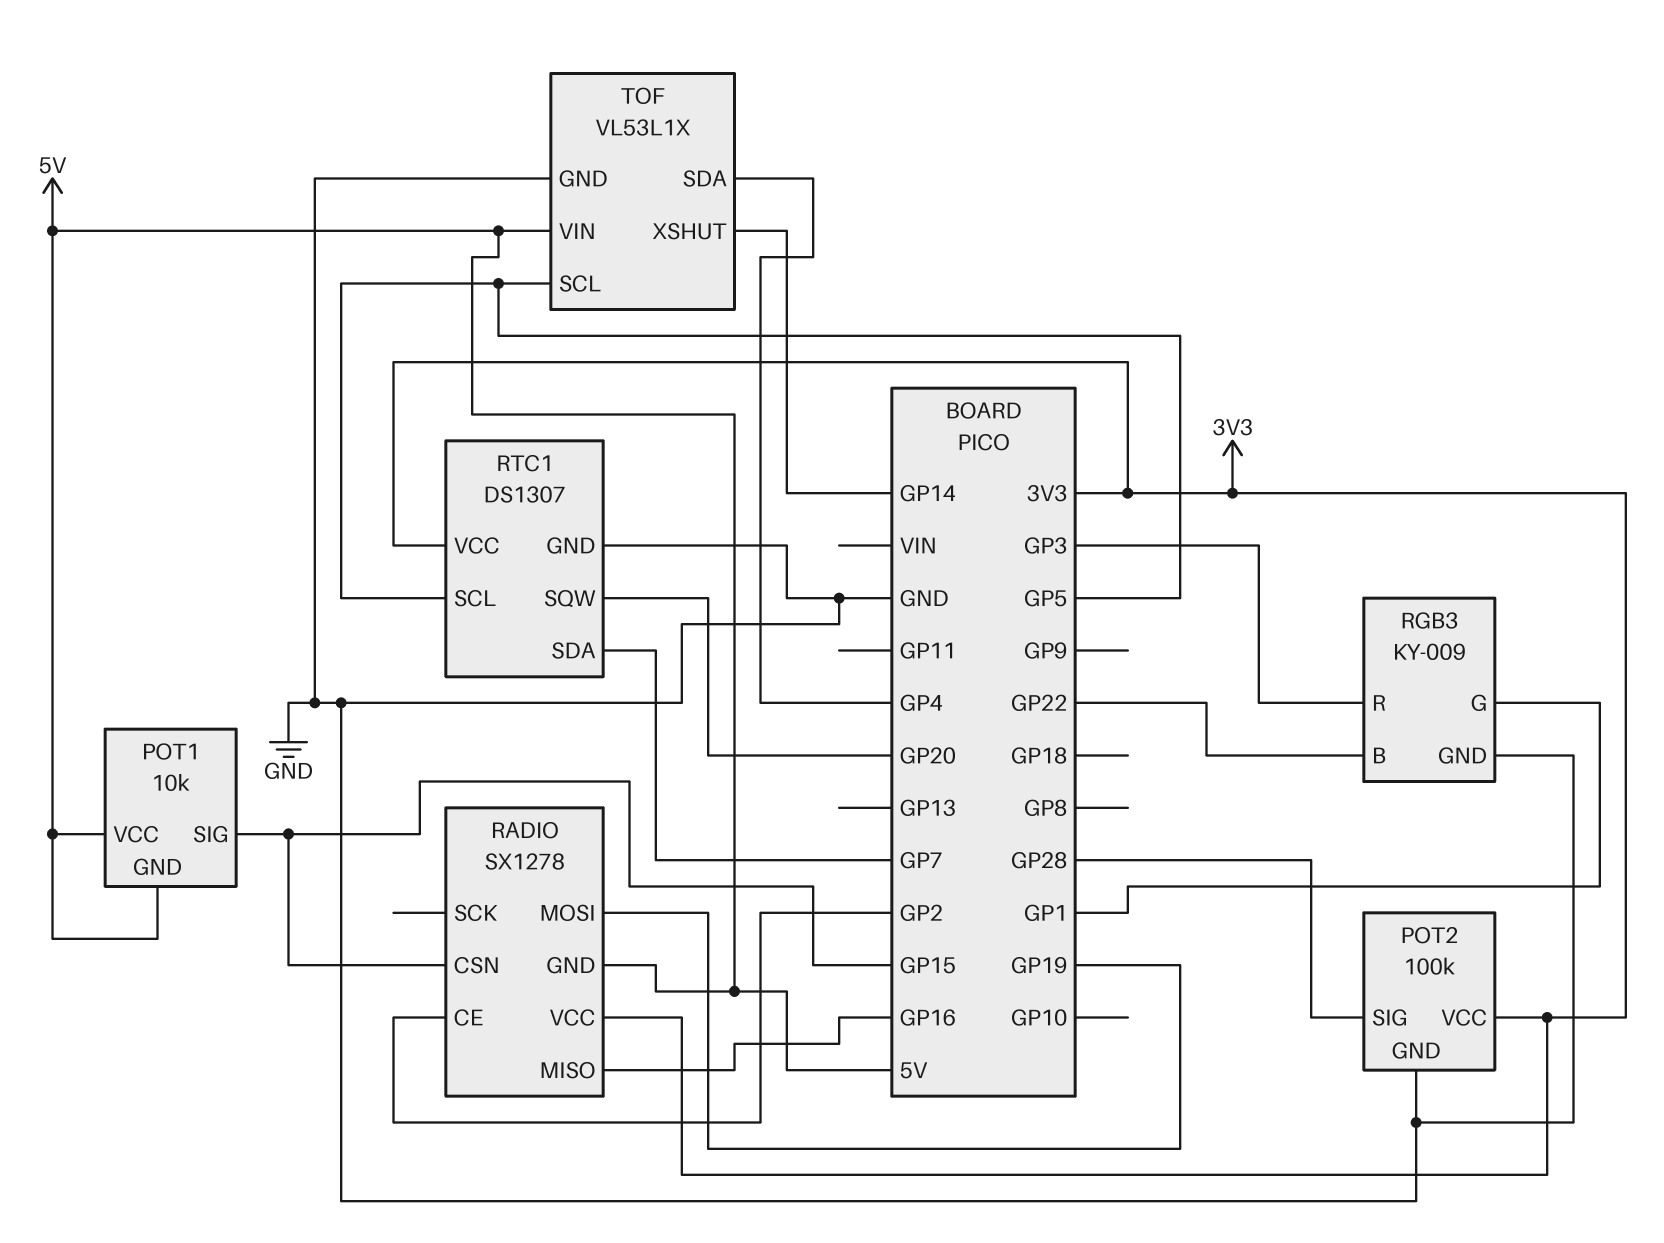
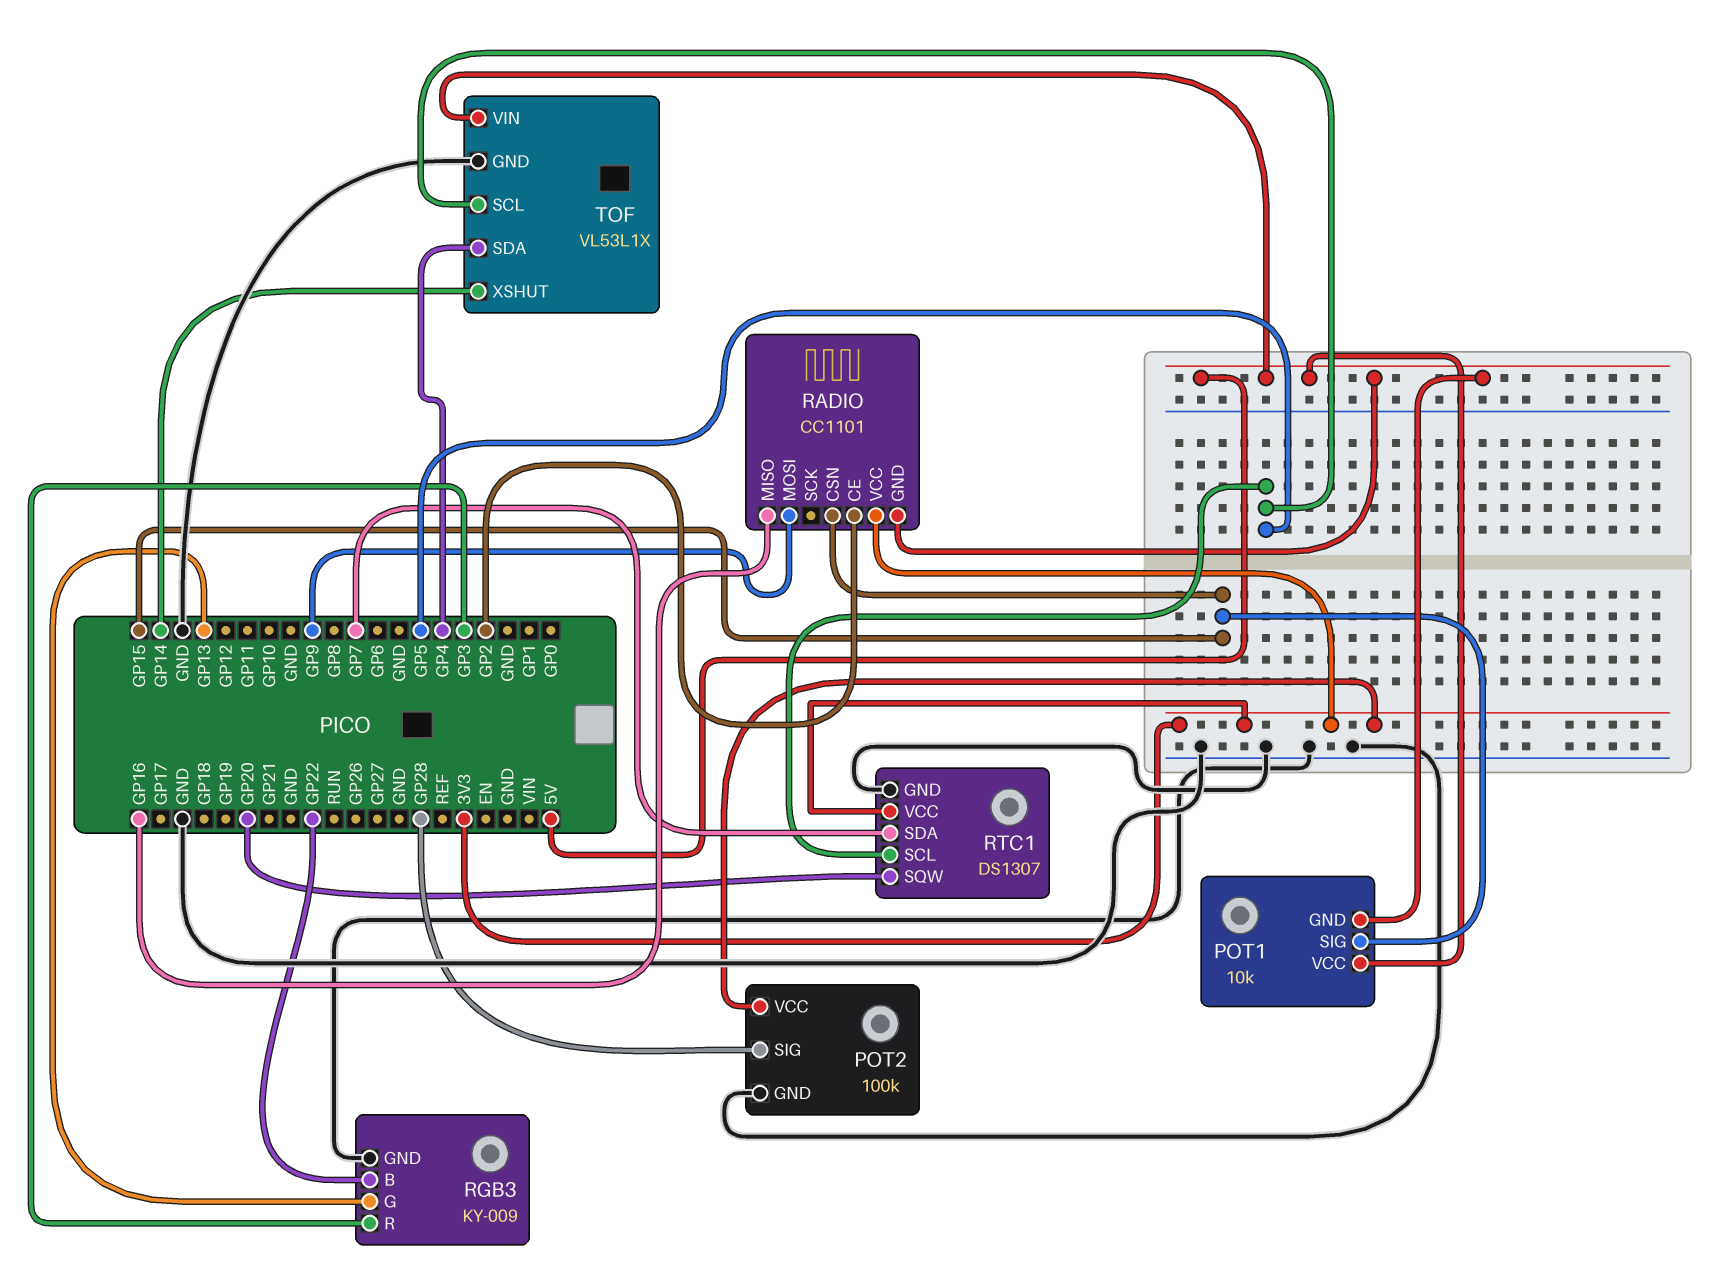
RADIO: SX1278 -> CC1101
RADIO pin MOSI: GP19 -> GP9
RGB3 pin G: GP1 -> GP13

